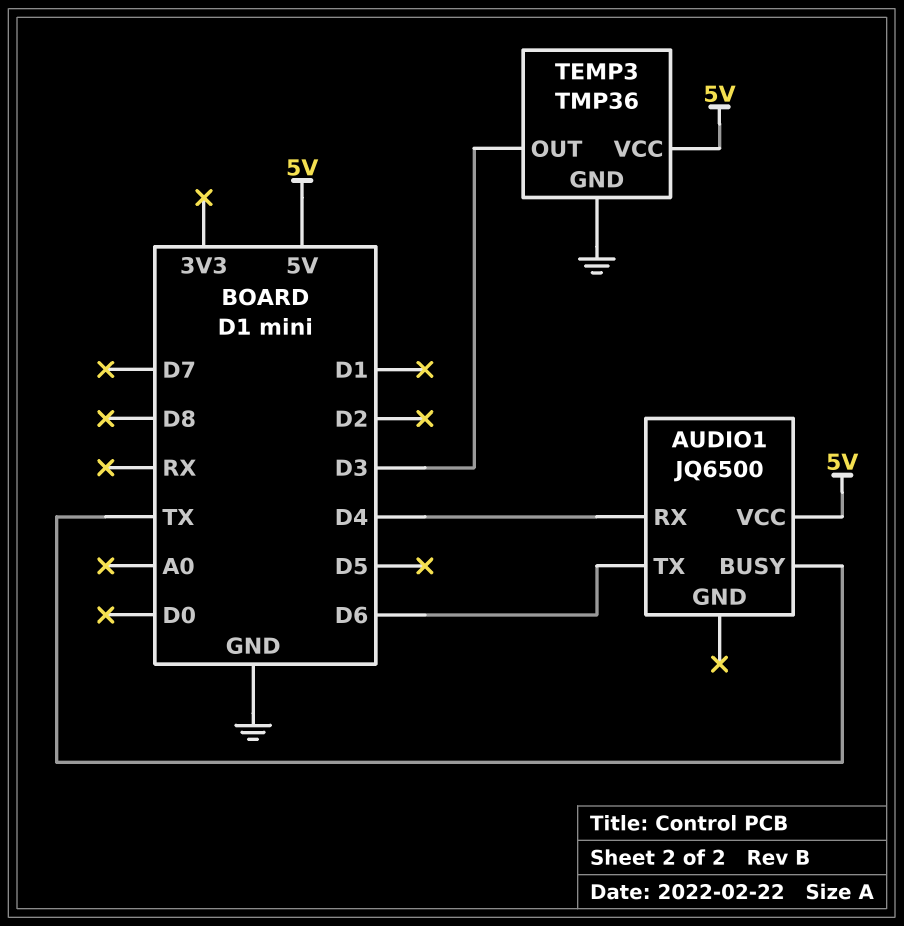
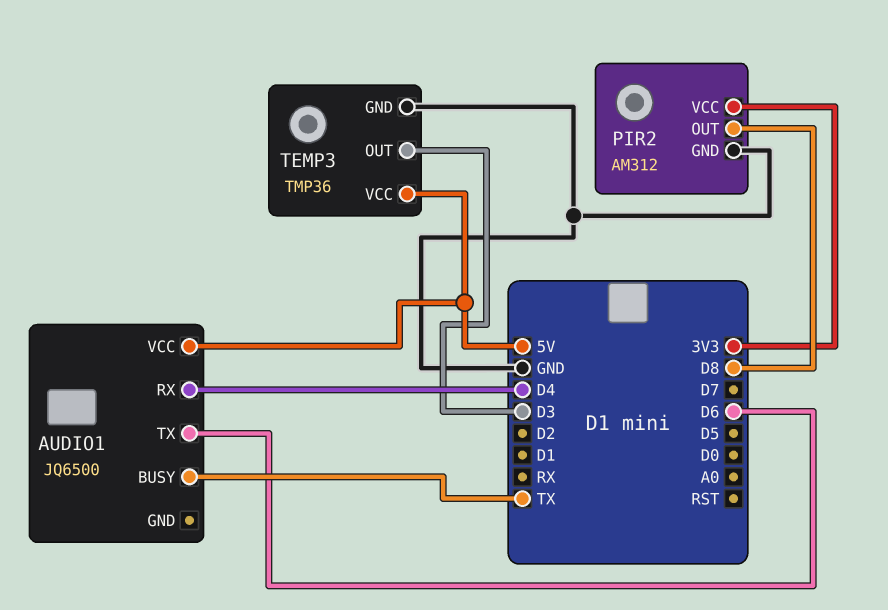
PIR2: none -> AM312
PIR2 pin GND: none -> GND
PIR2 pin OUT: none -> D8
PIR2 pin VCC: none -> 3V3

